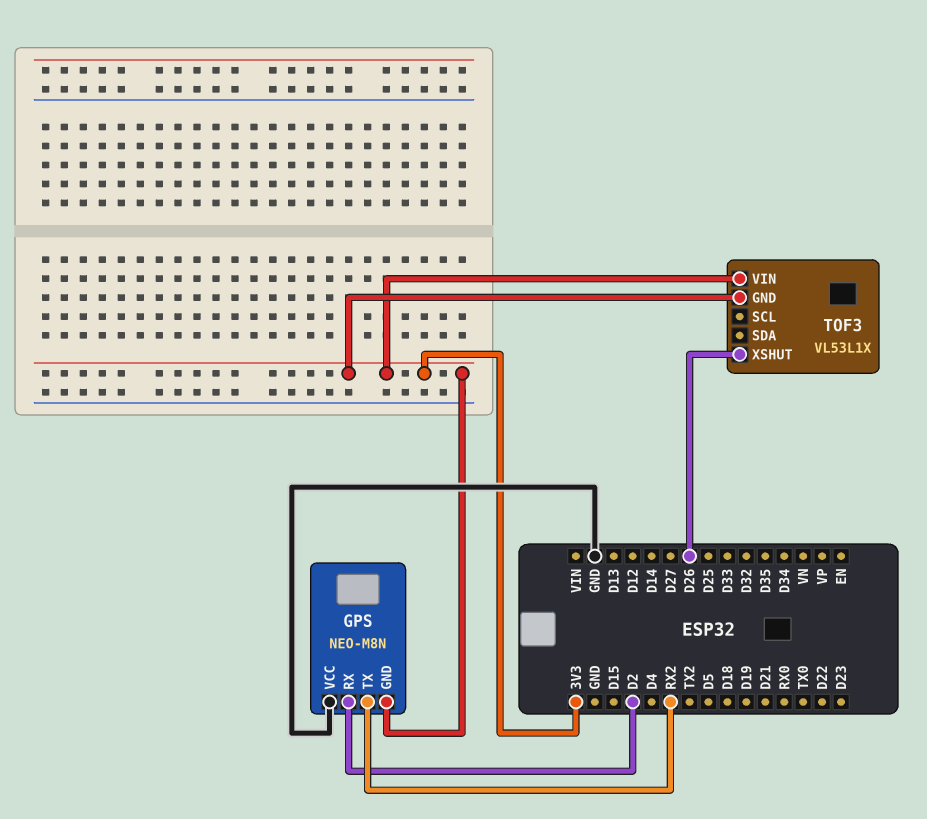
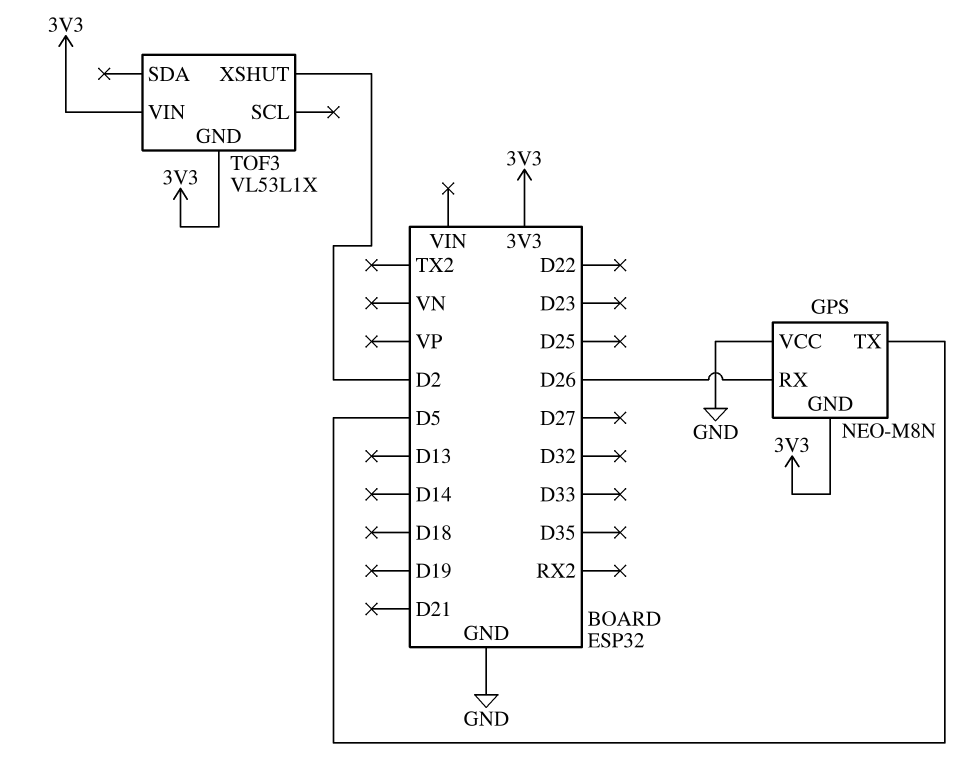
GPS pin RX: D2 -> D26
GPS pin TX: RX2 -> D5
TOF3 pin XSHUT: D26 -> D2

